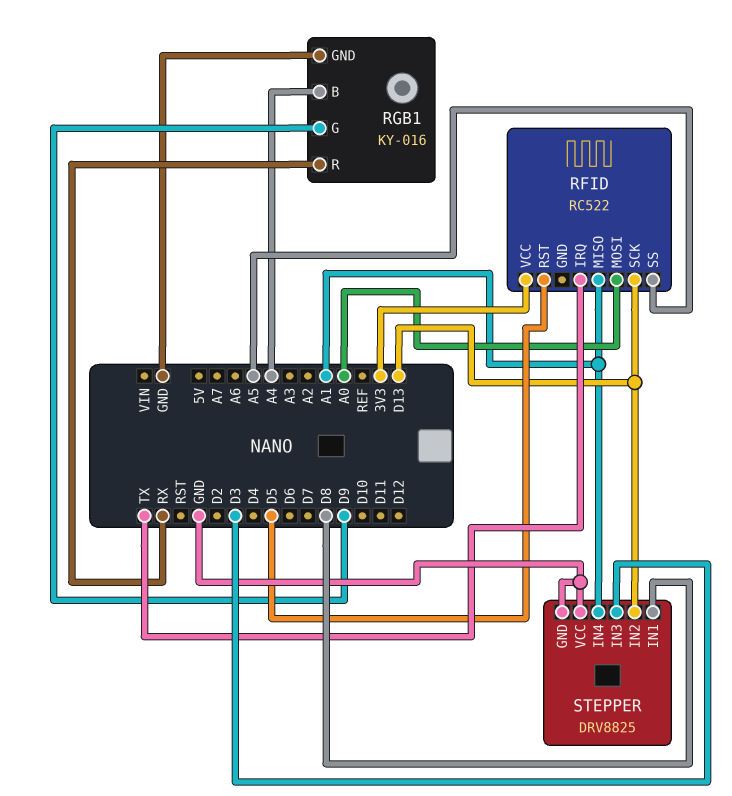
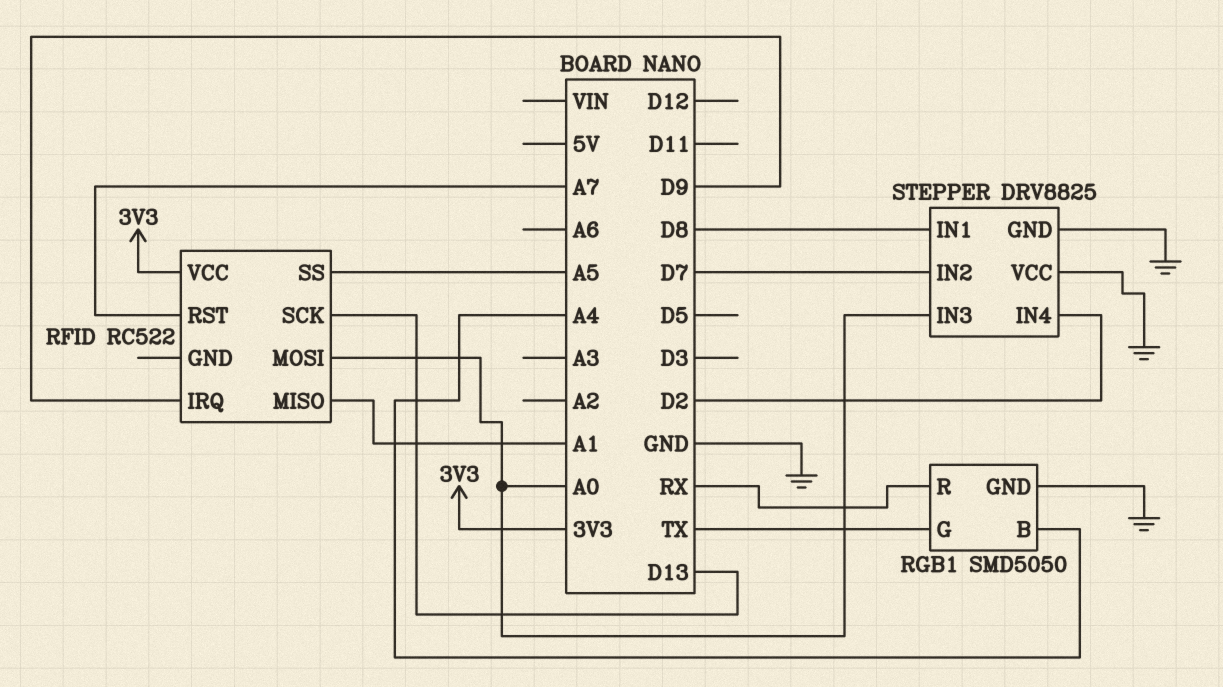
RFID pin IRQ: TX -> D9
RFID pin RST: D5 -> A7
RGB1: KY-016 -> SMD5050
RGB1 pin G: D9 -> TX
STEPPER pin IN2: D13 -> D7
STEPPER pin IN3: D3 -> A0
STEPPER pin IN4: A1 -> D2

